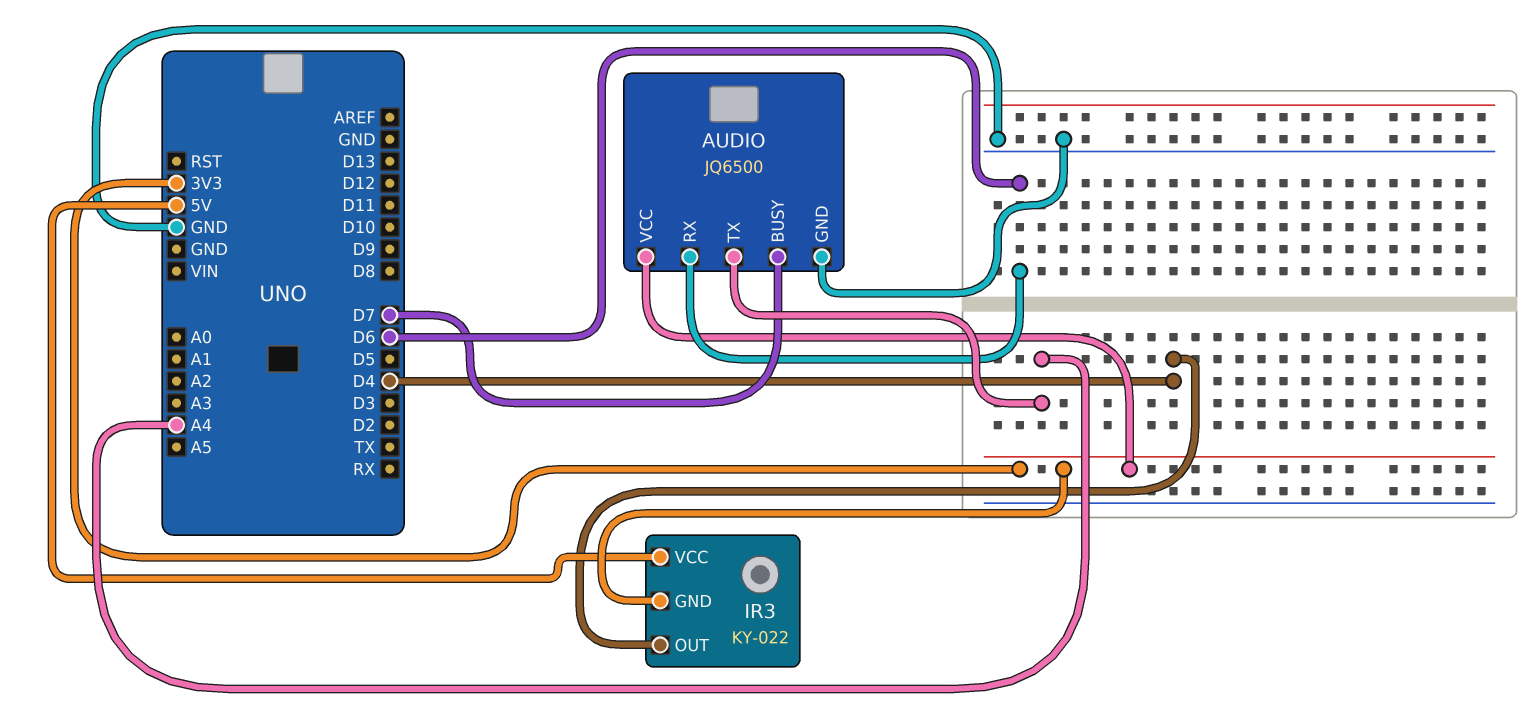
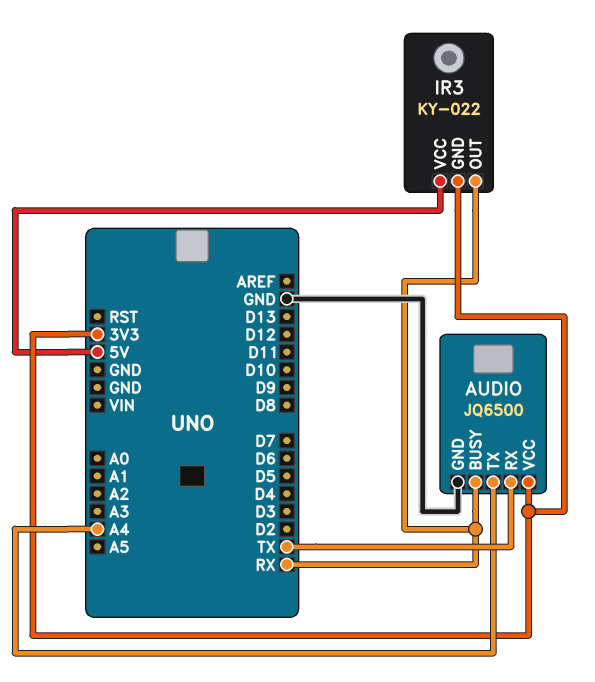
AUDIO pin BUSY: D7 -> RX
AUDIO pin RX: D6 -> TX
IR3 pin OUT: D4 -> RX

